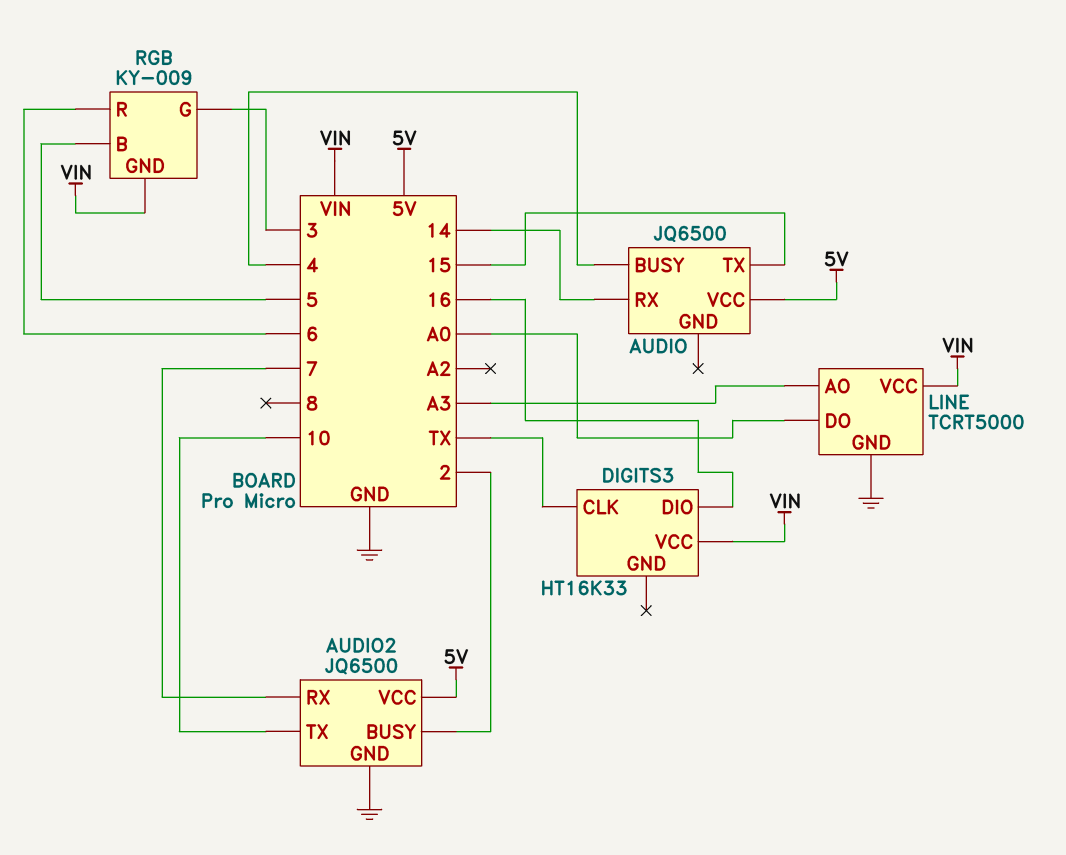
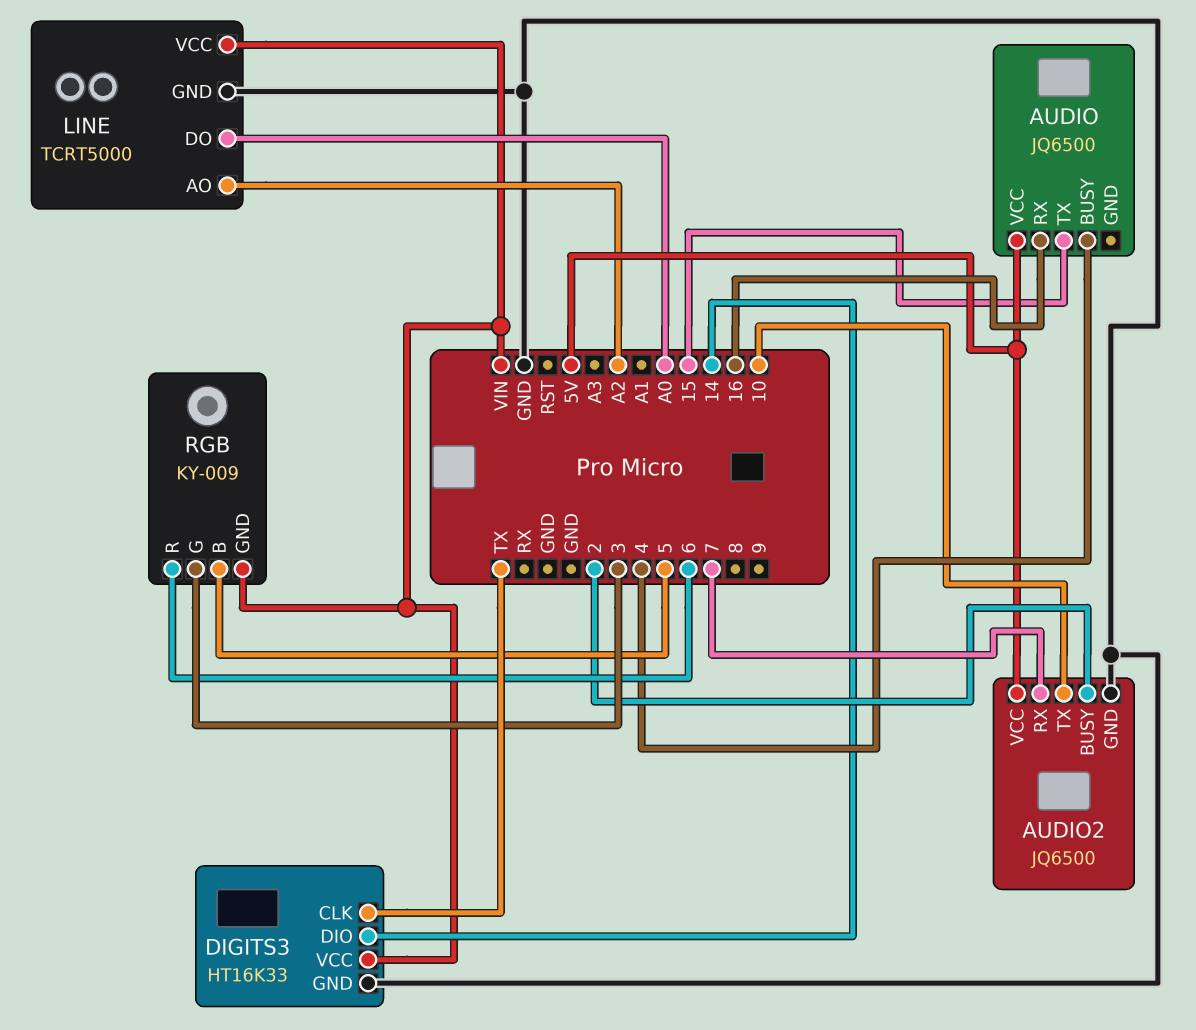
AUDIO pin RX: 14 -> 16
DIGITS3 pin DIO: 16 -> 14
DIGITS3 pin GND: none -> GND
LINE pin AO: A3 -> A2

